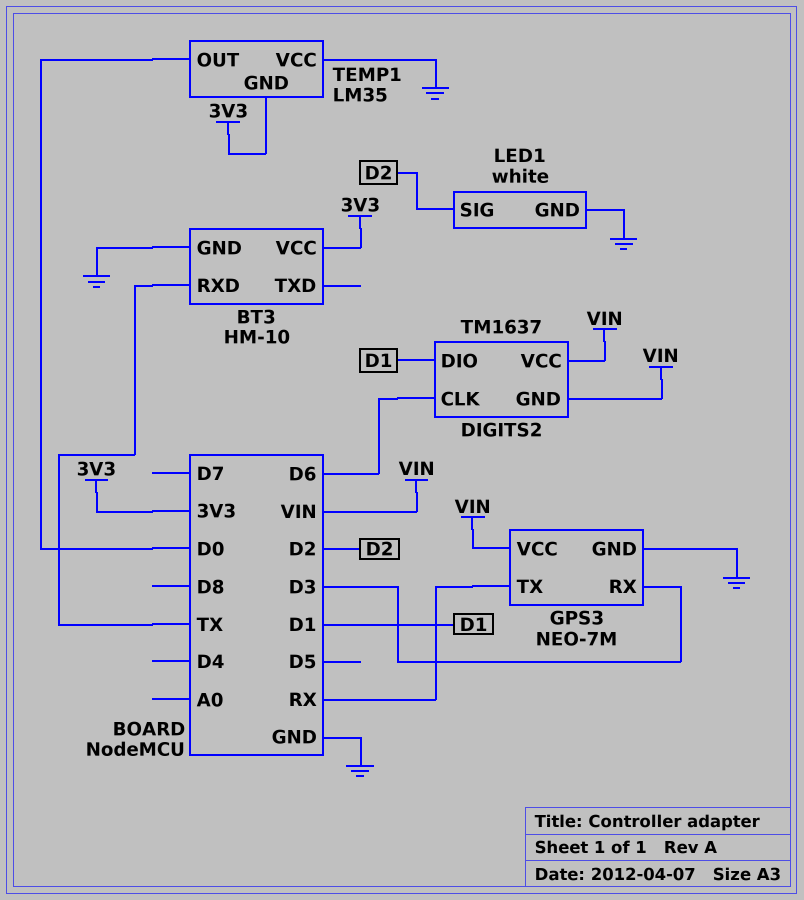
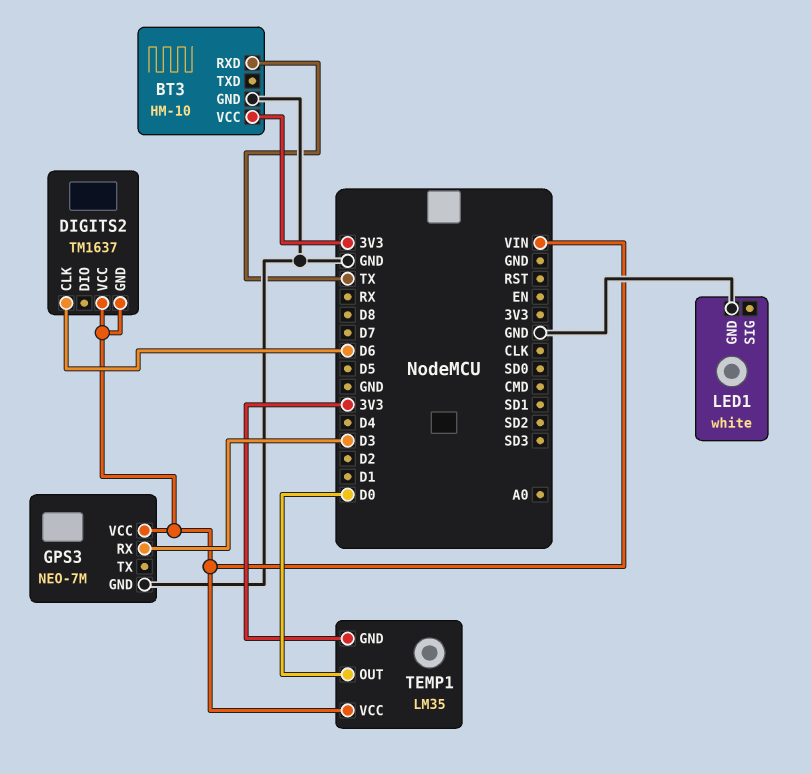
DIGITS2 pin DIO: D1 -> none
GPS3 pin TX: RX -> none
LED1 pin SIG: D2 -> none
TEMP1 pin VCC: GND -> VIN

